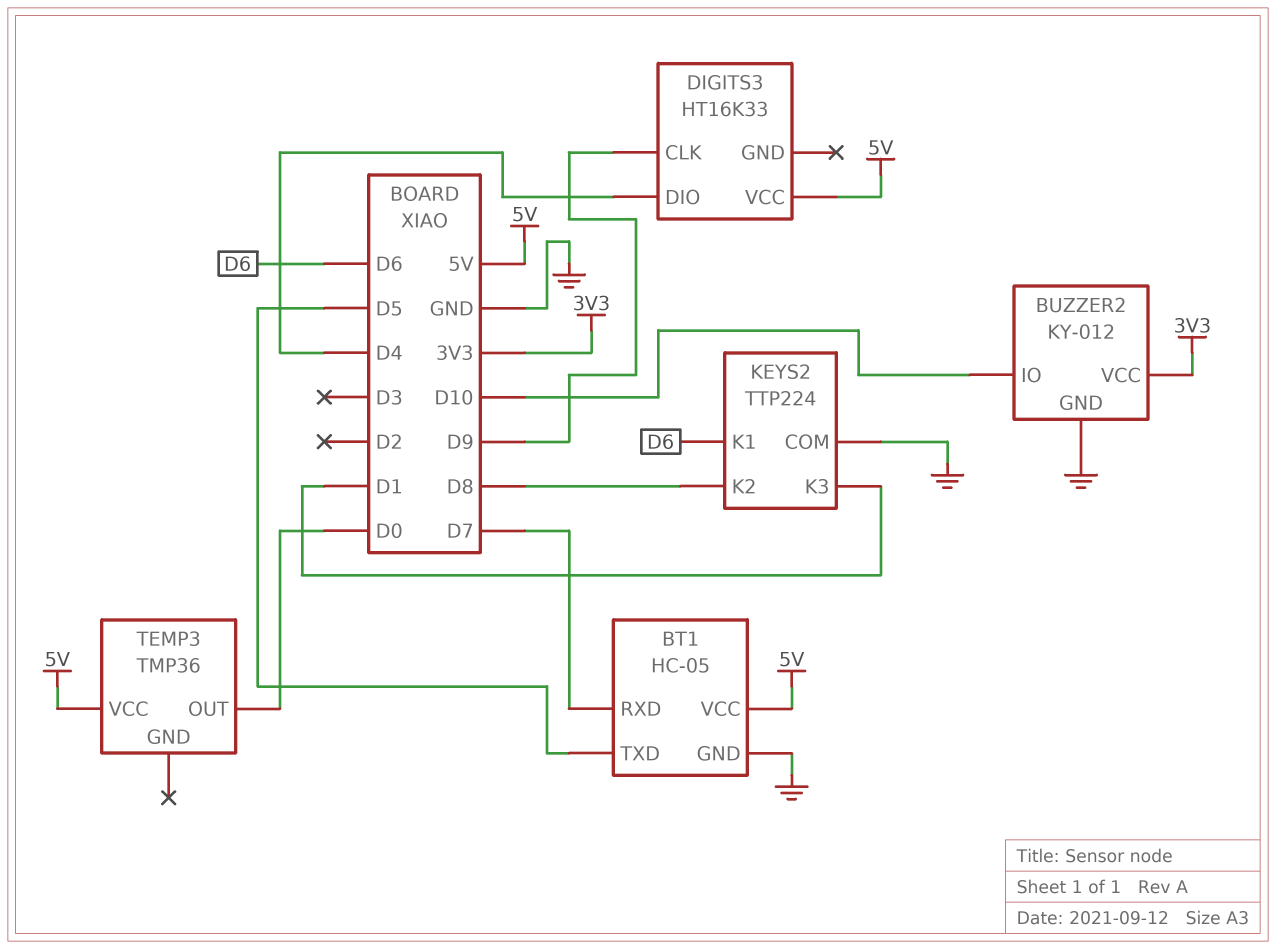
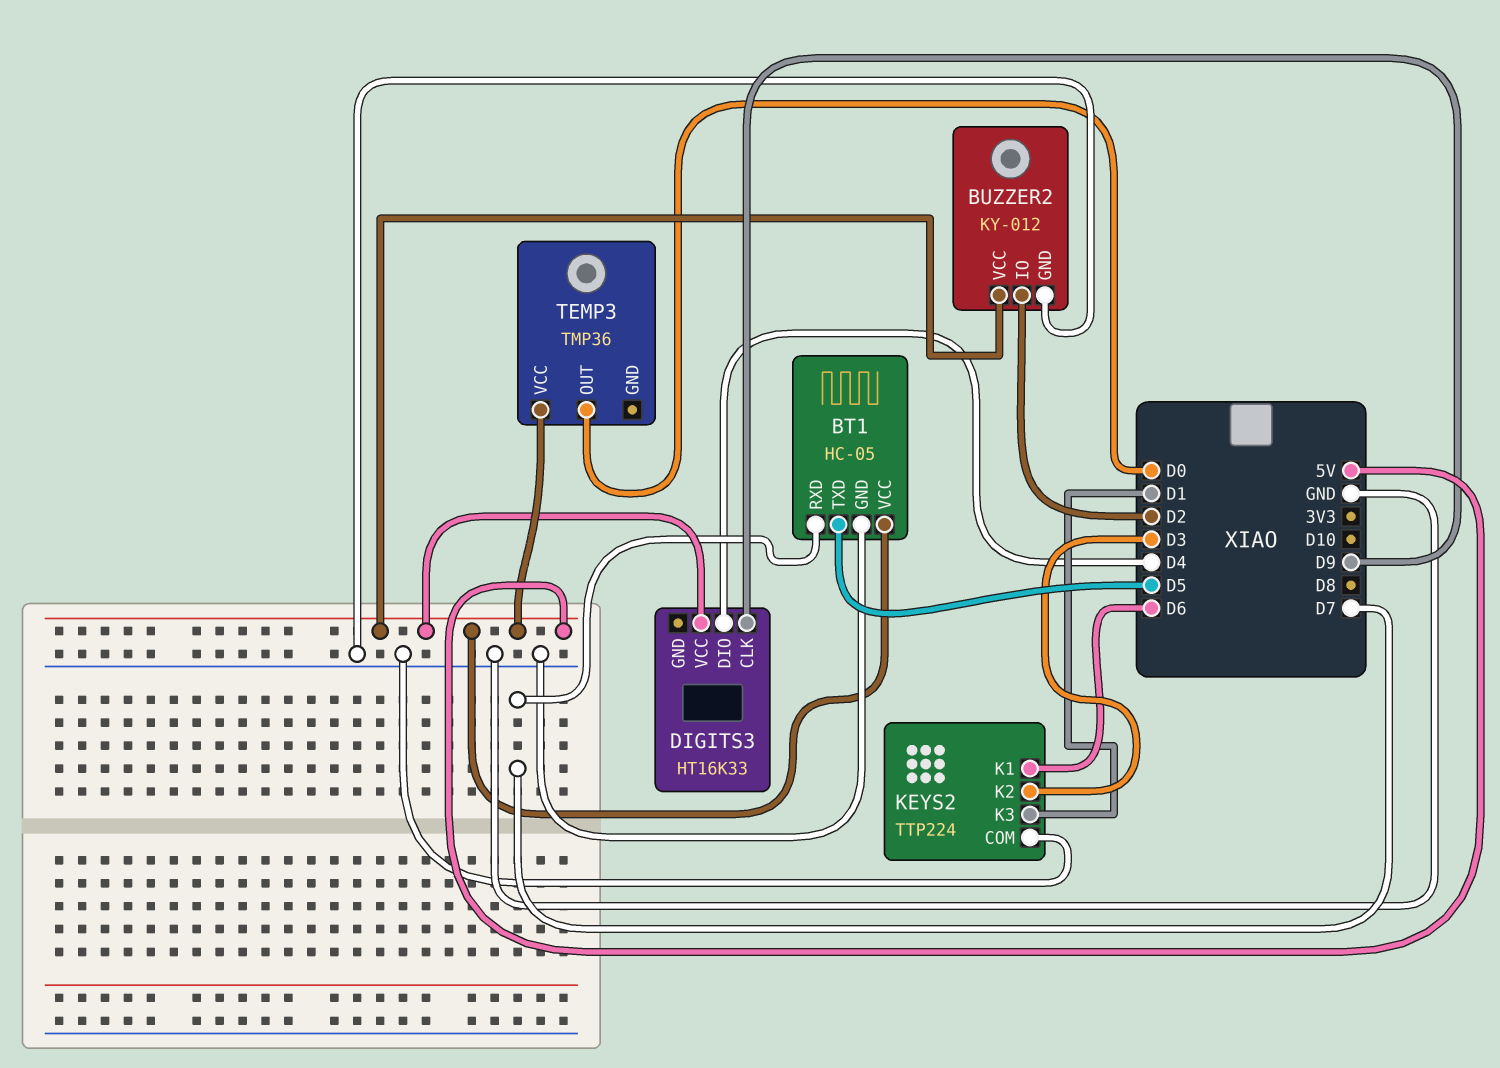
BUZZER2 pin IO: D10 -> D2
BUZZER2 pin VCC: 3V3 -> 5V
KEYS2 pin K2: D8 -> D3

